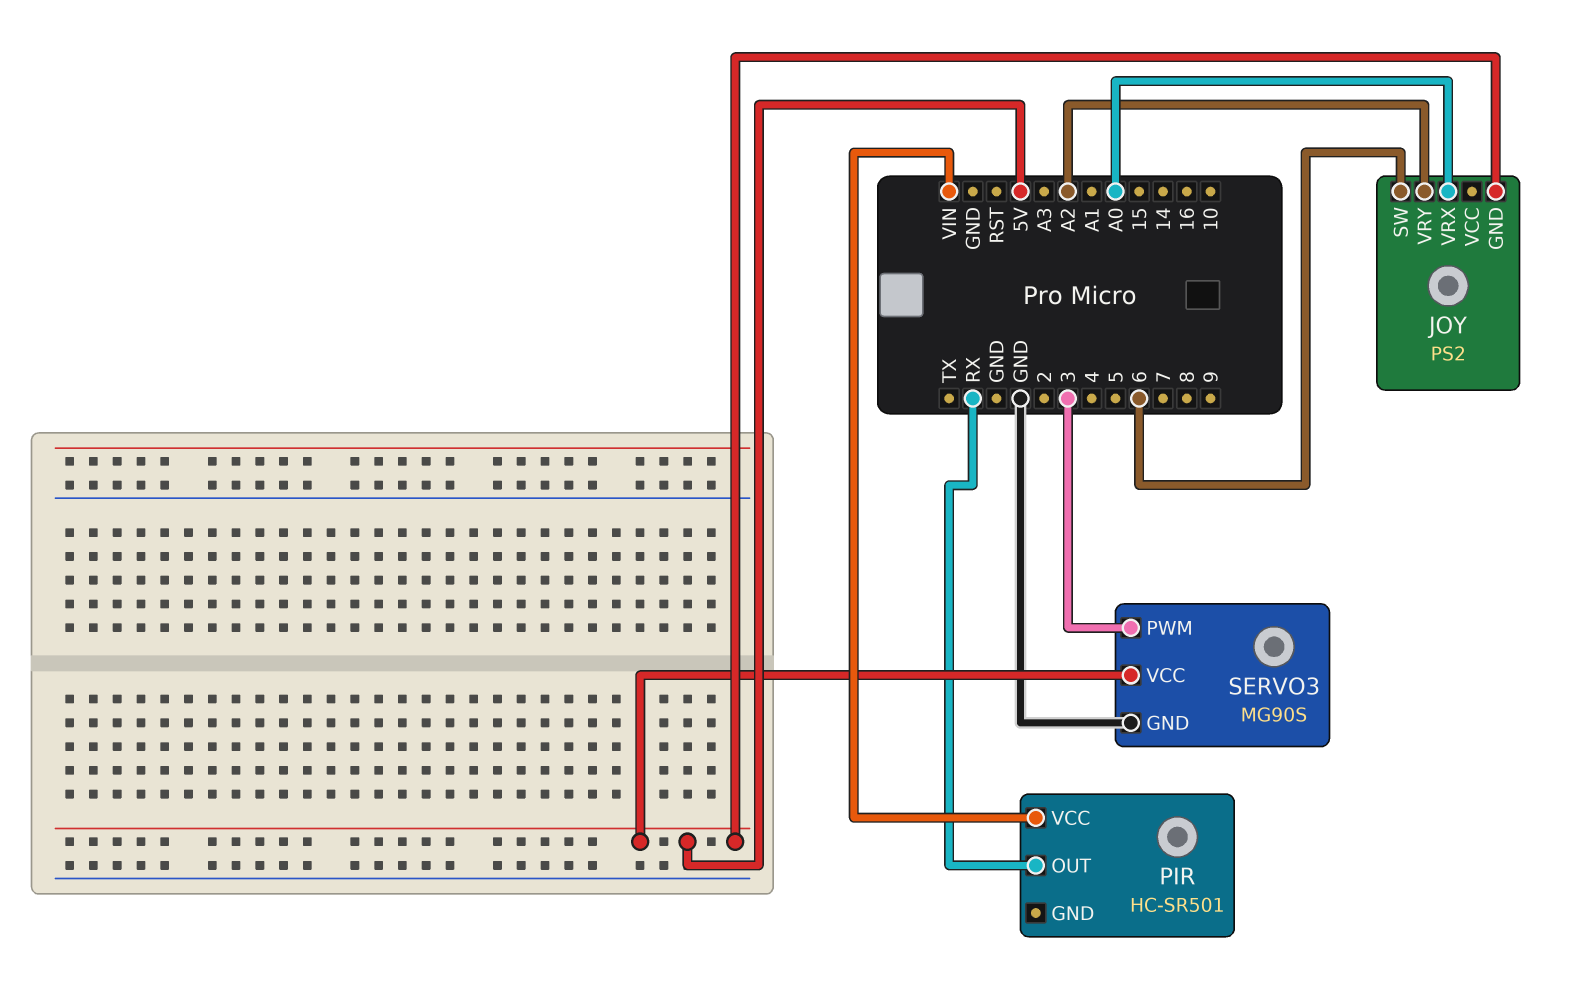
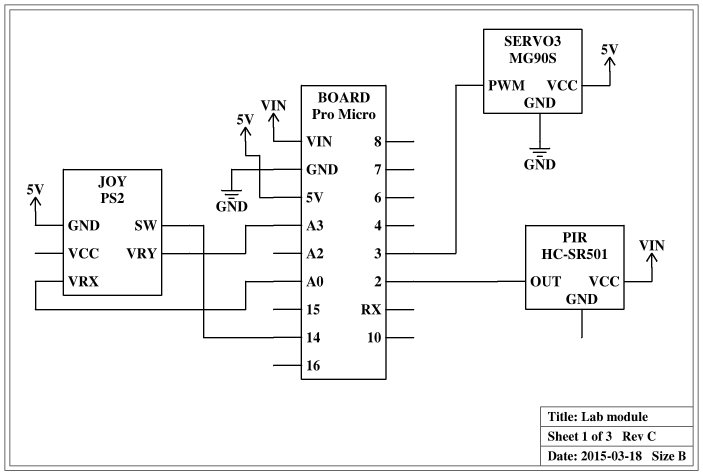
JOY pin SW: 6 -> 14
JOY pin VRY: A2 -> A3
PIR pin OUT: RX -> 2

